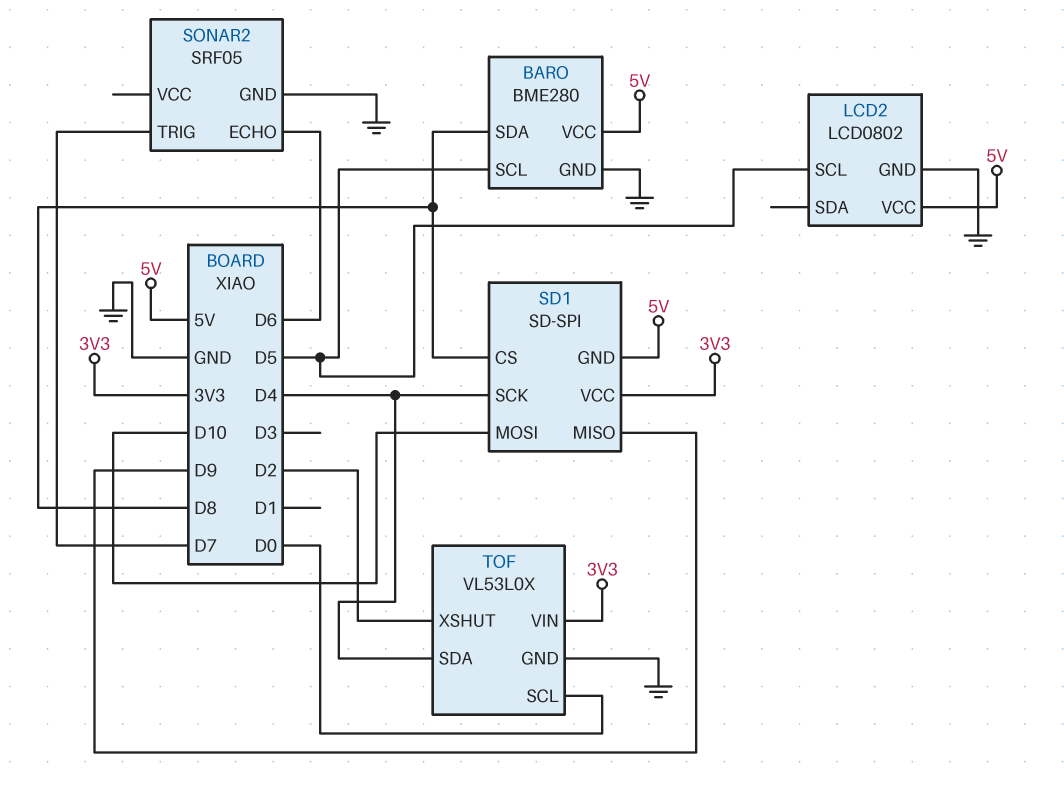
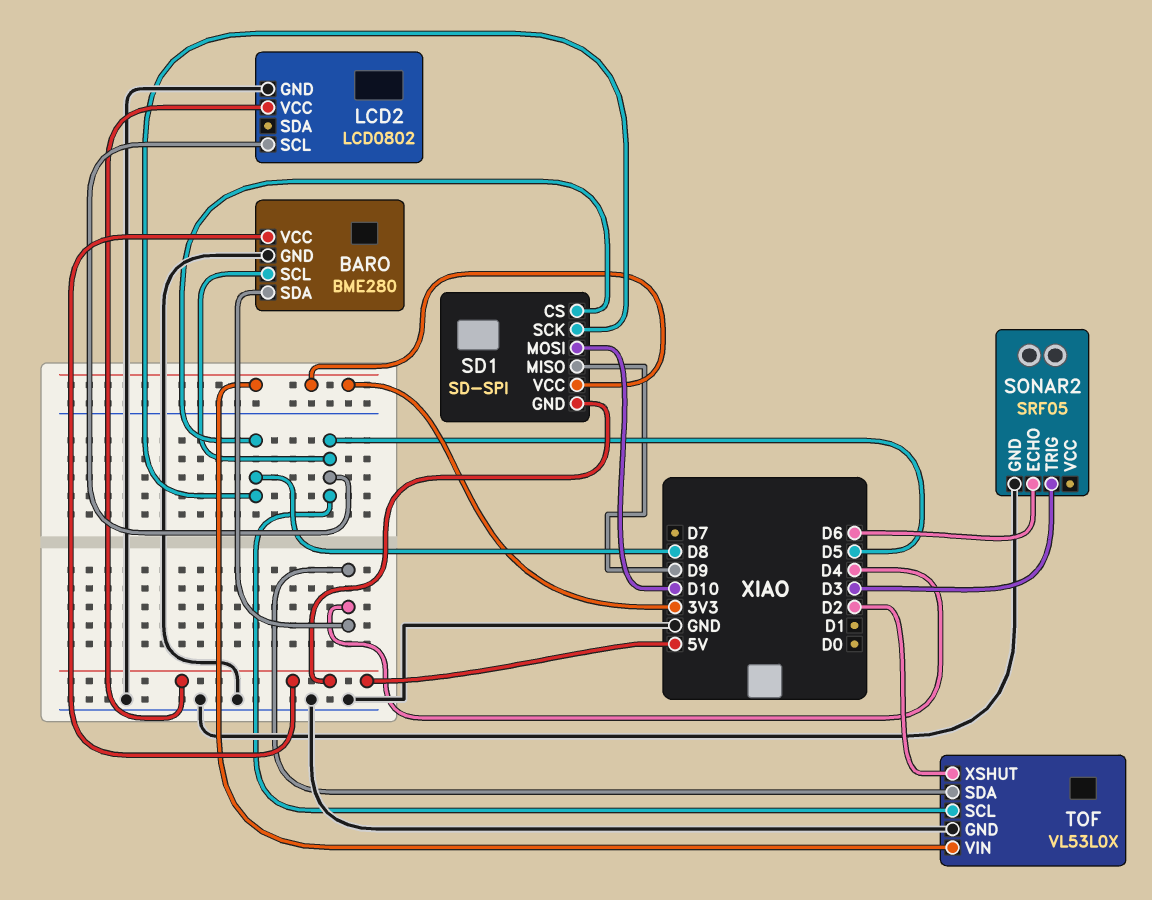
BARO pin SDA: D8 -> D4
SD1 pin SCK: D4 -> D8
SONAR2 pin TRIG: D7 -> D3
TOF pin SCL: D0 -> D5

